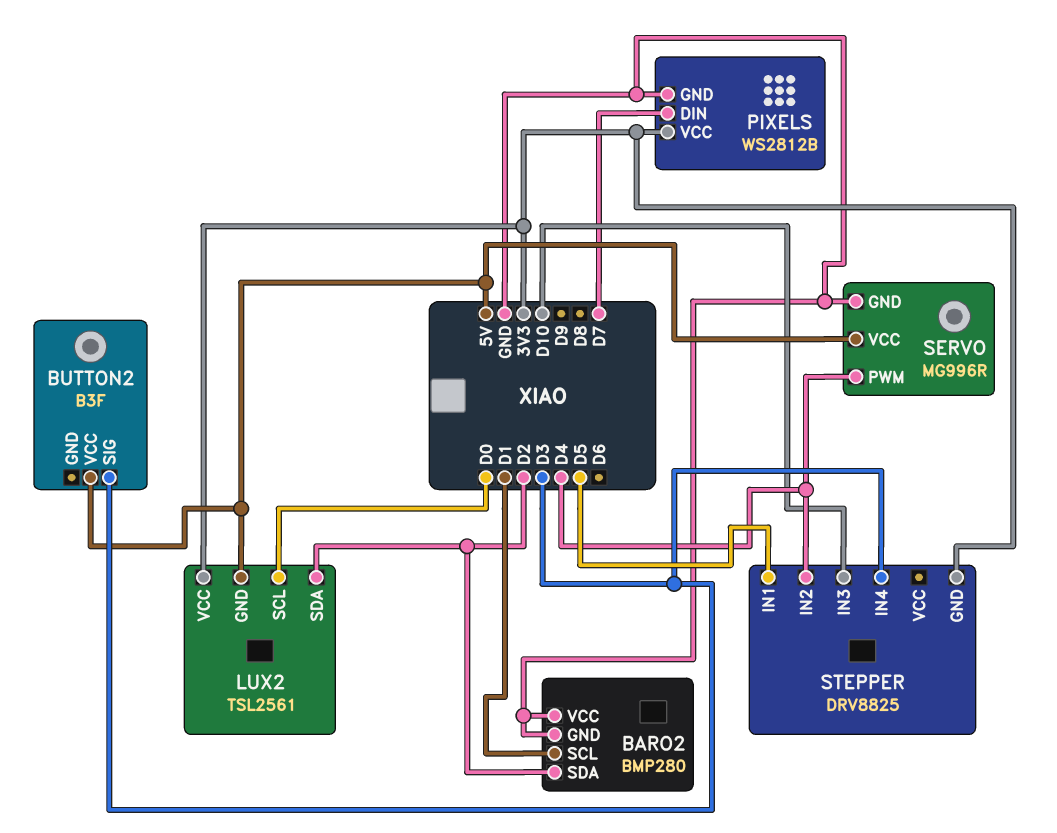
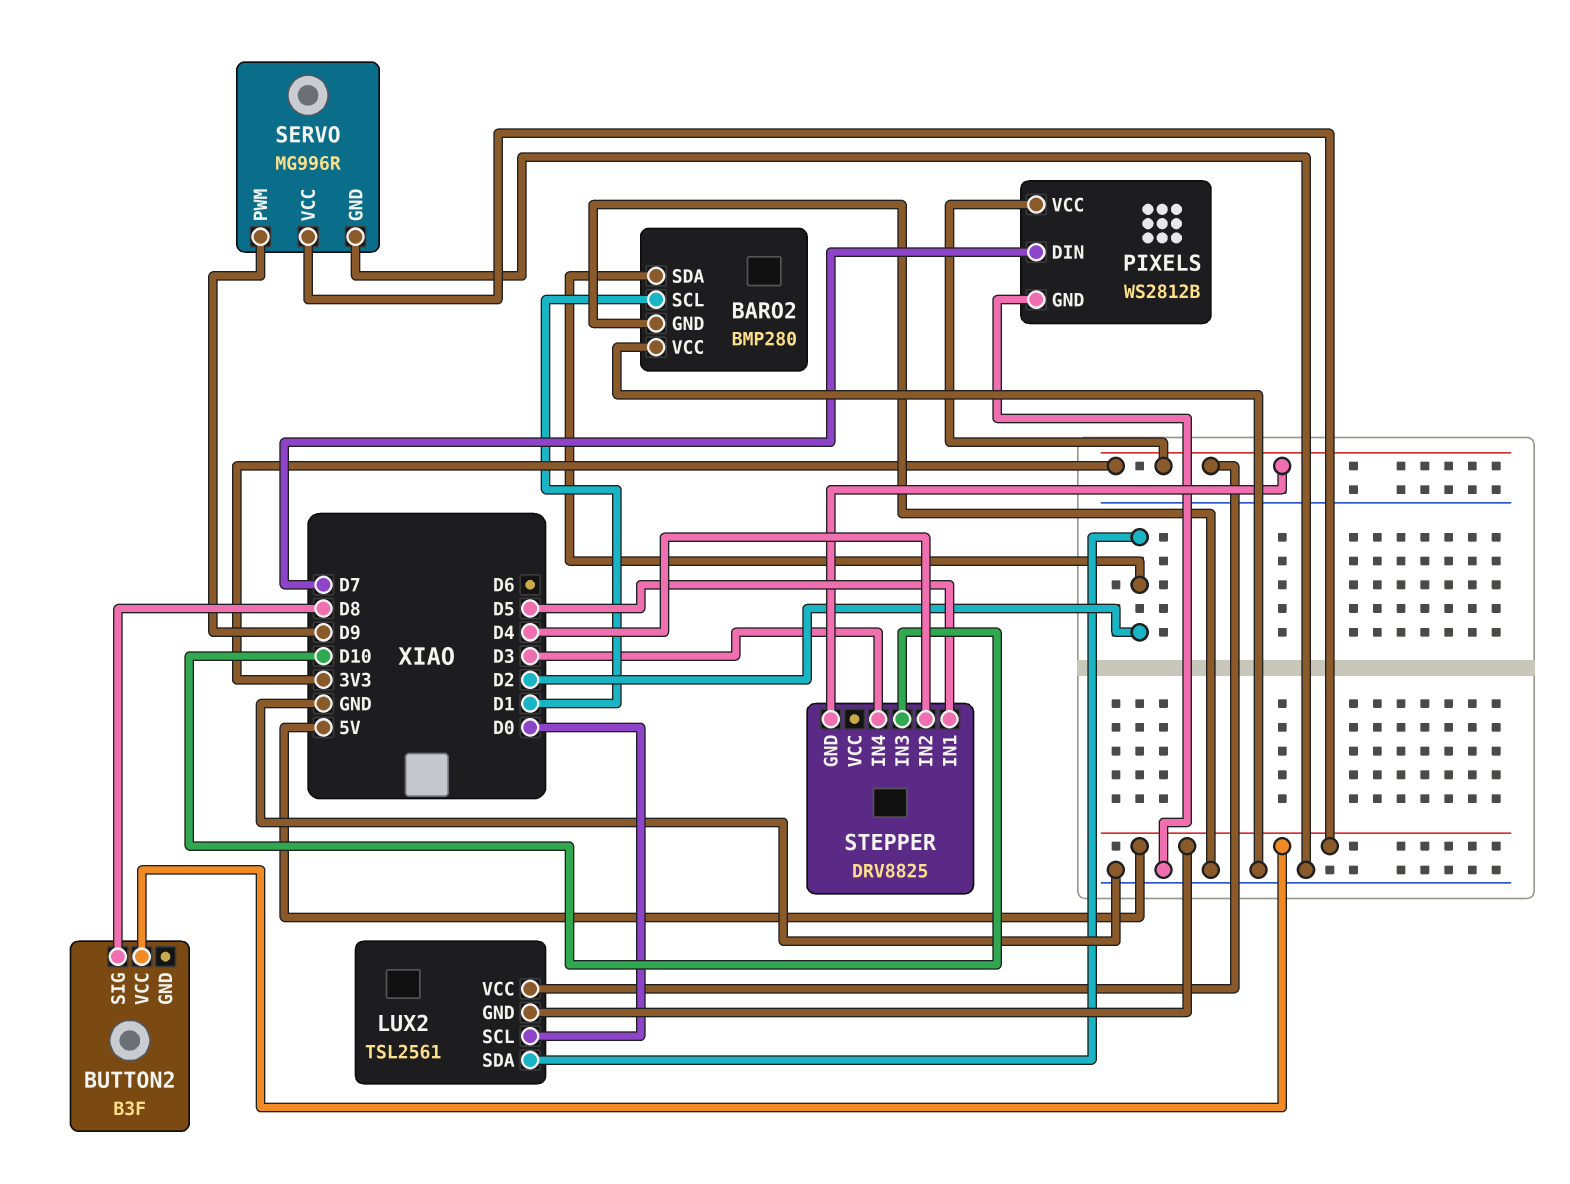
BUTTON2 pin SIG: D3 -> D8
SERVO pin PWM: D4 -> D9

